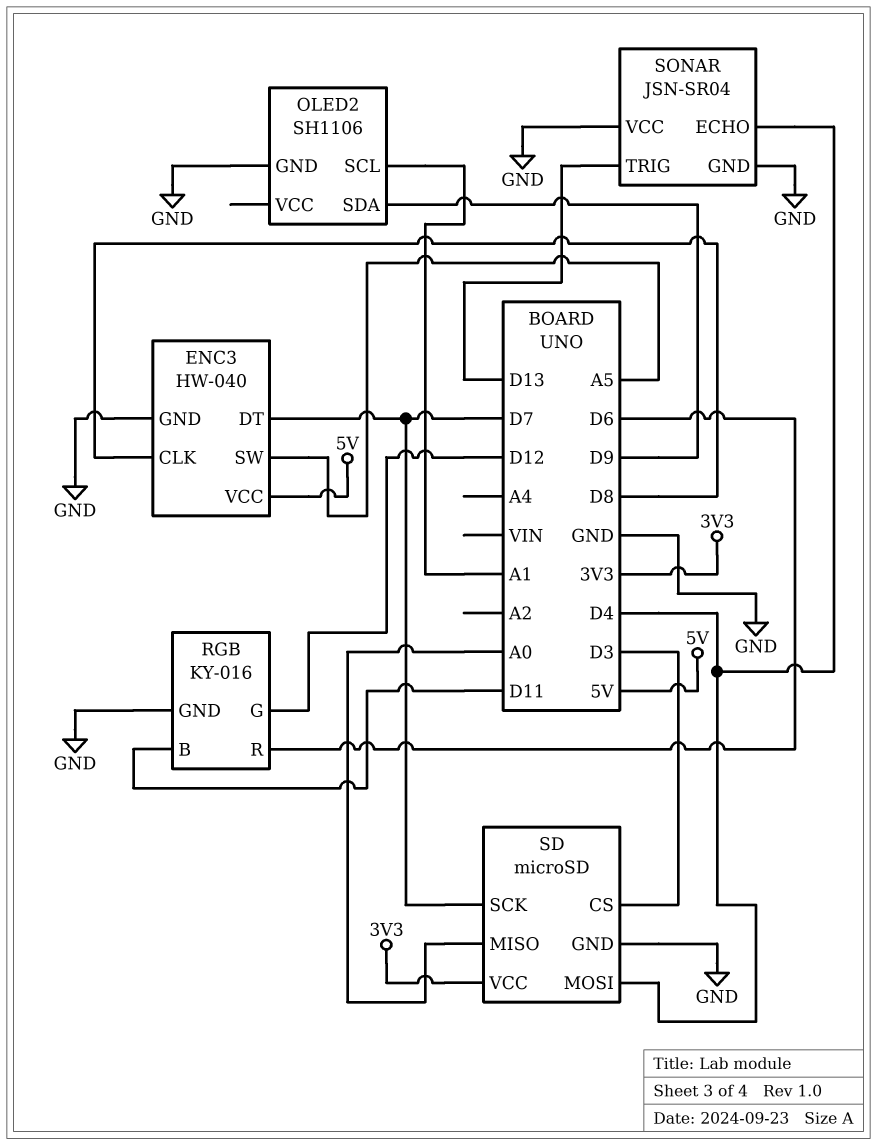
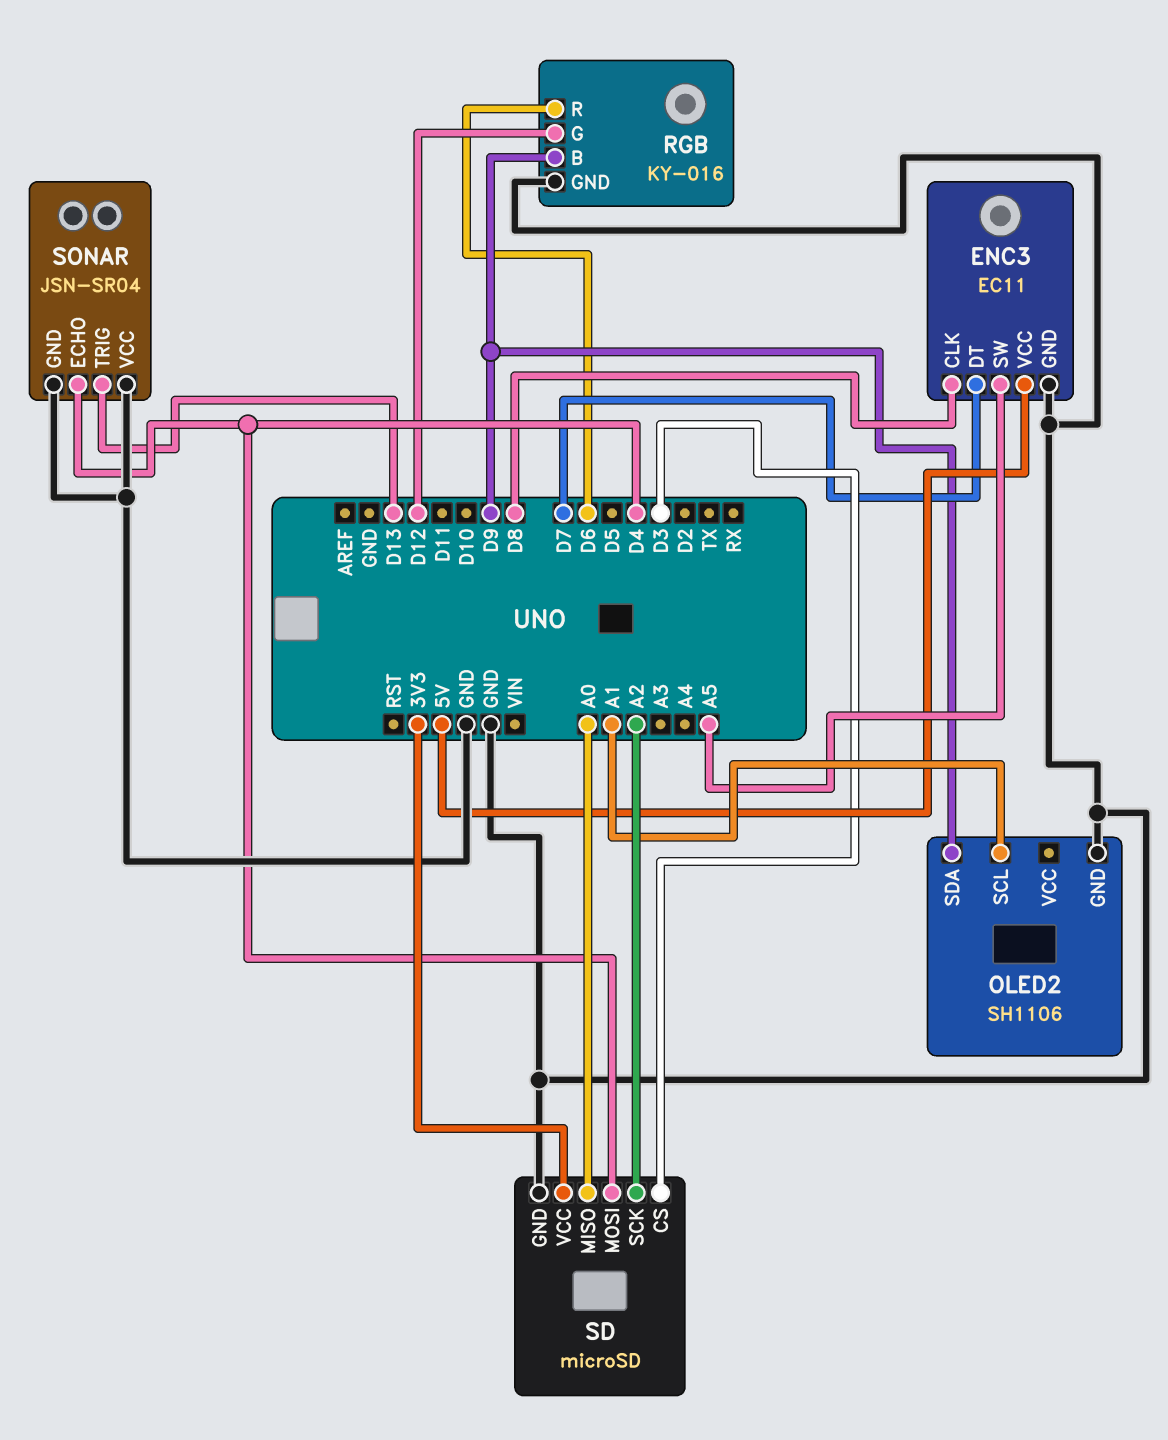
ENC3: HW-040 -> EC11
RGB pin B: D11 -> D9
SD pin SCK: D7 -> A2

